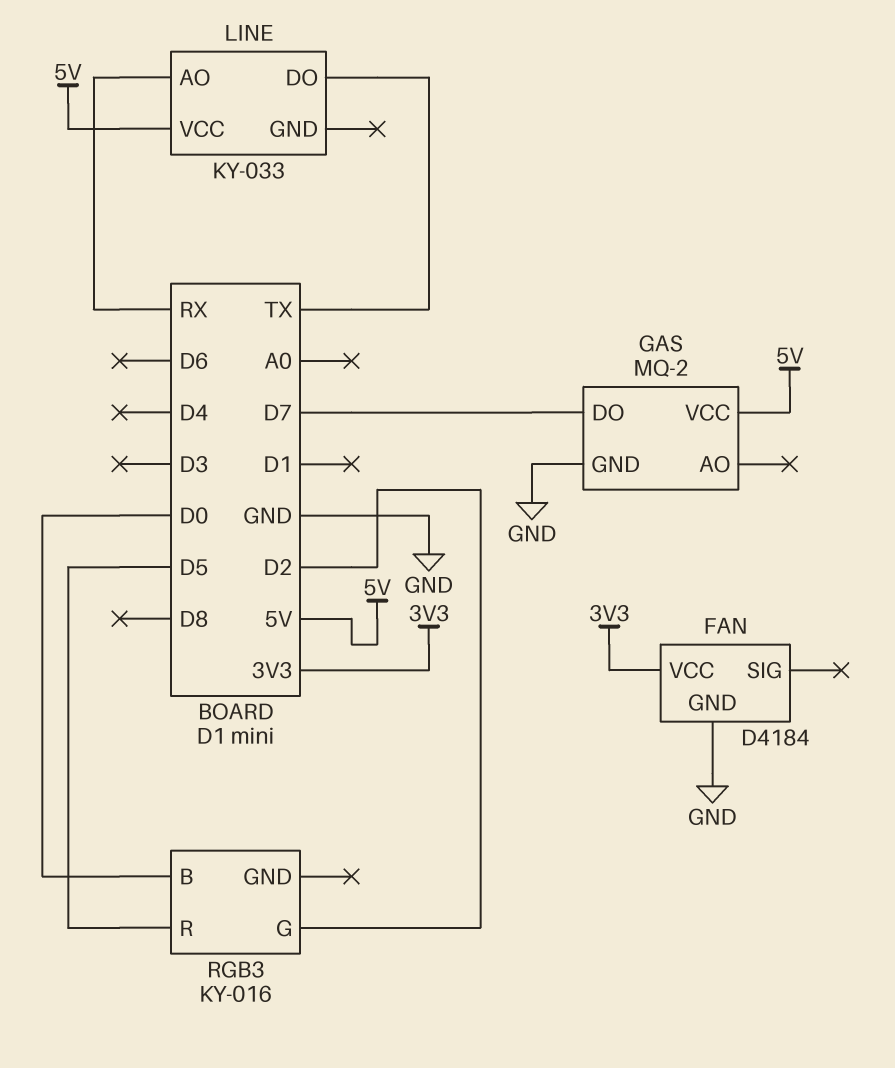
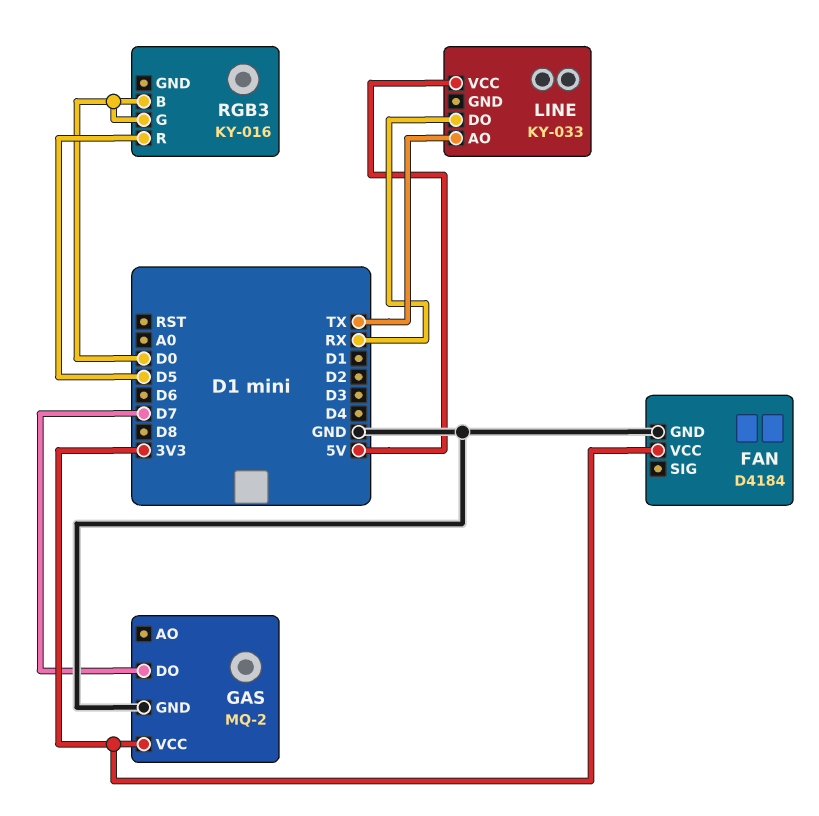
GAS pin VCC: 5V -> 3V3
LINE pin AO: RX -> TX
LINE pin DO: TX -> RX
RGB3 pin G: D2 -> D0

